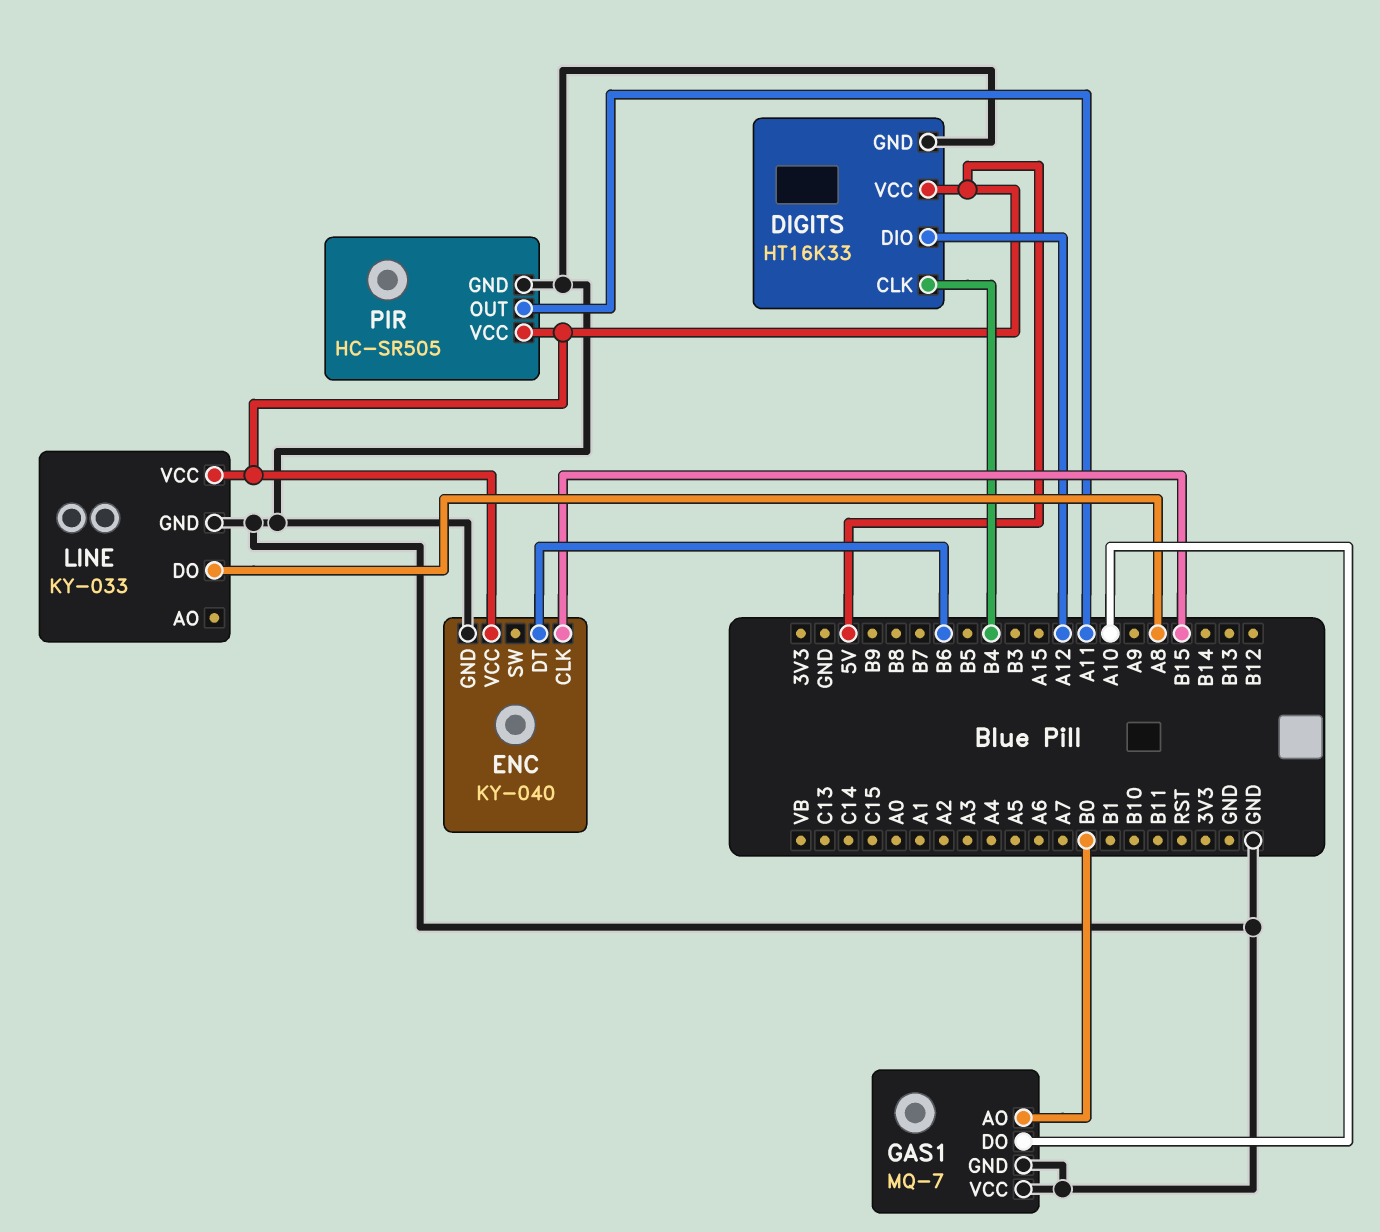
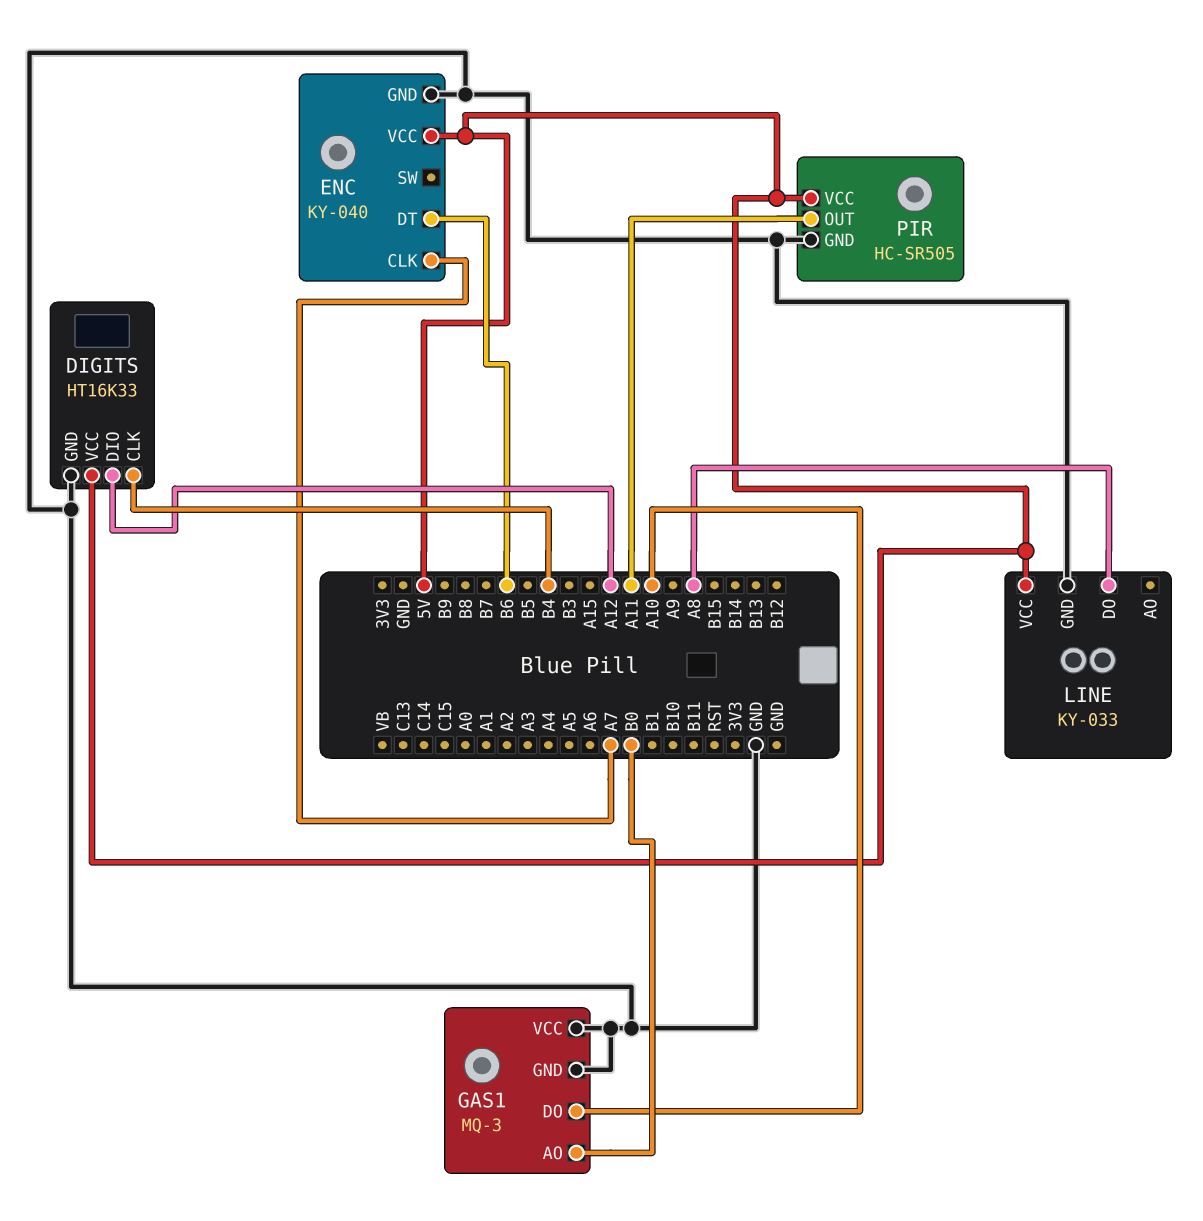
ENC pin CLK: B15 -> A7
GAS1: MQ-7 -> MQ-3

